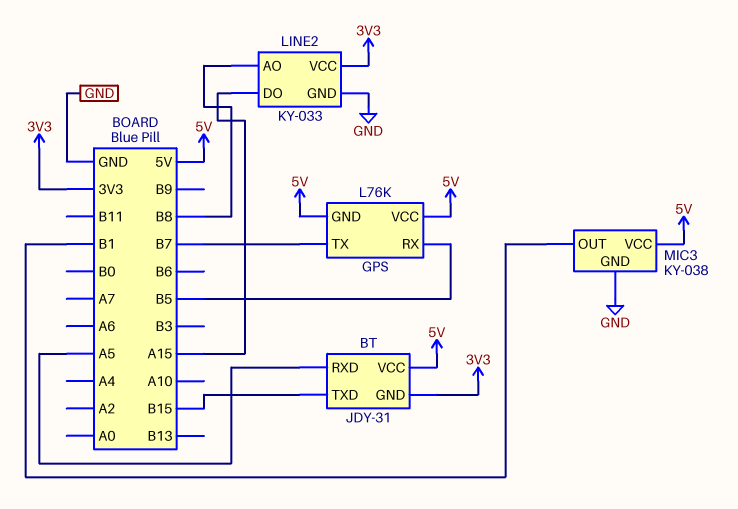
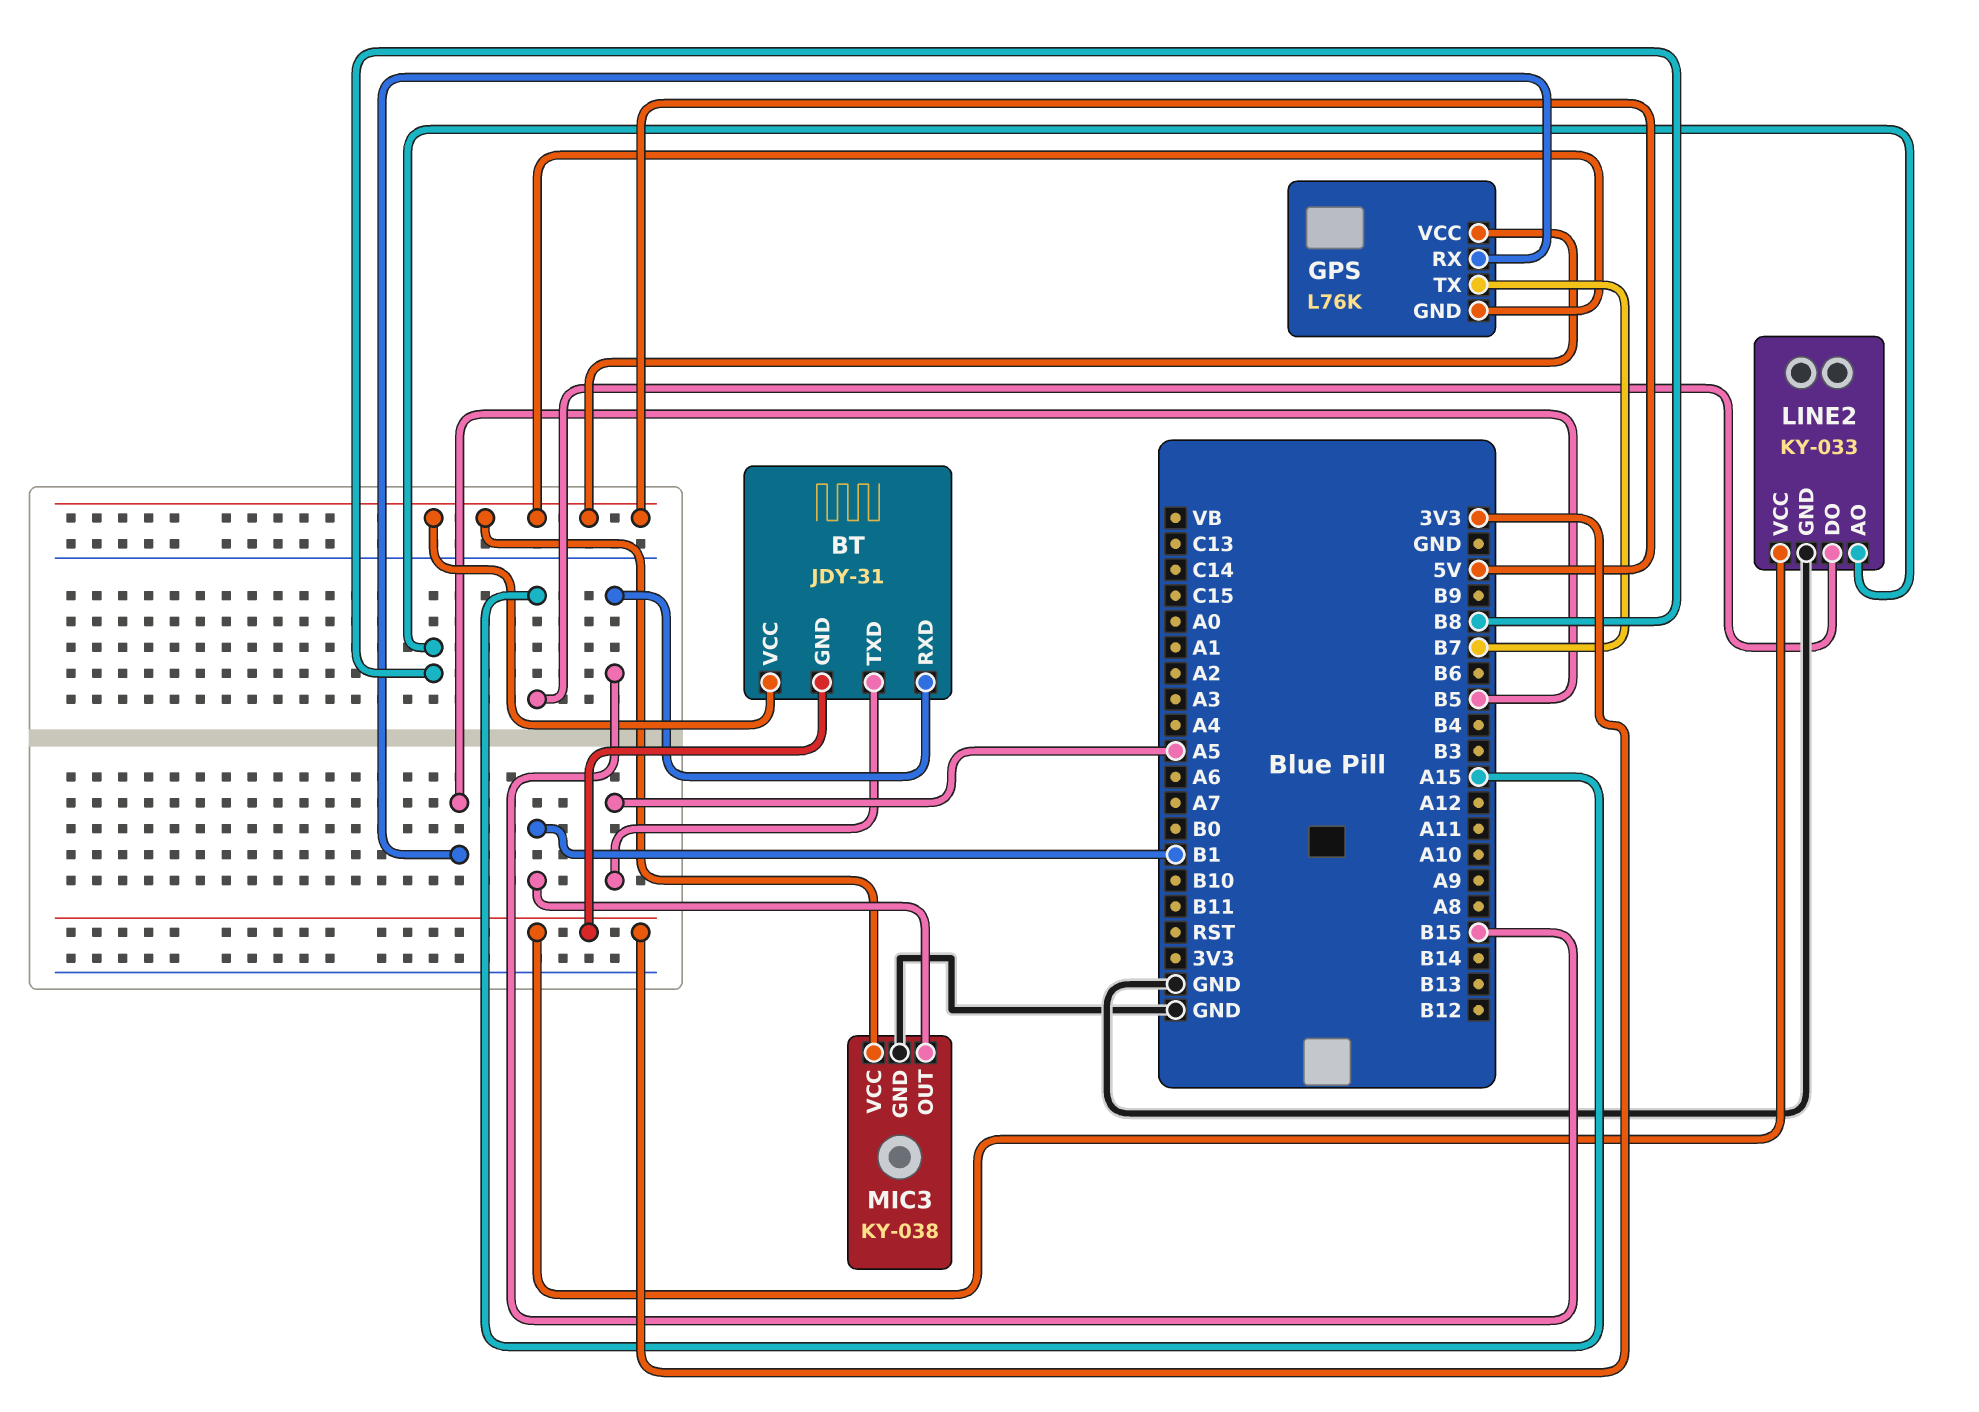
BT pin RXD: A5 -> B15
BT pin TXD: B15 -> A5

